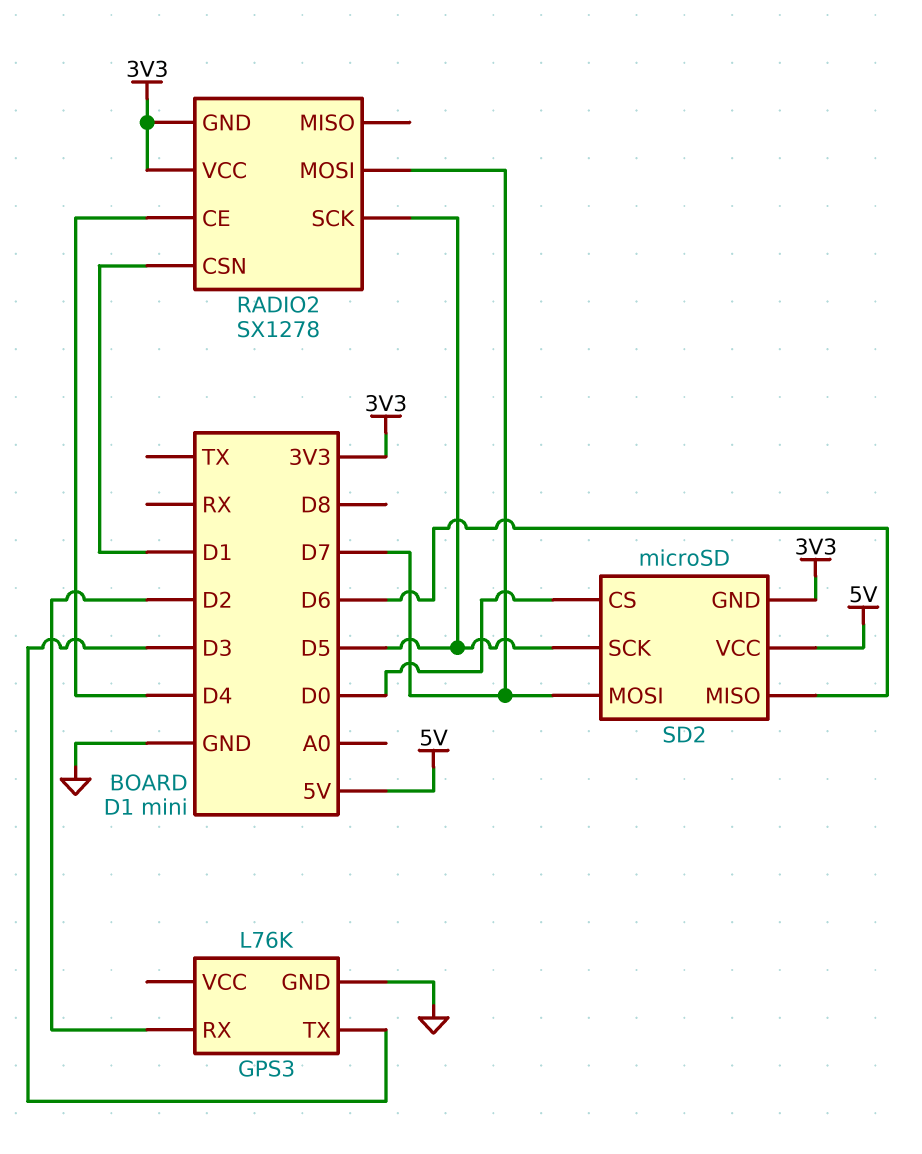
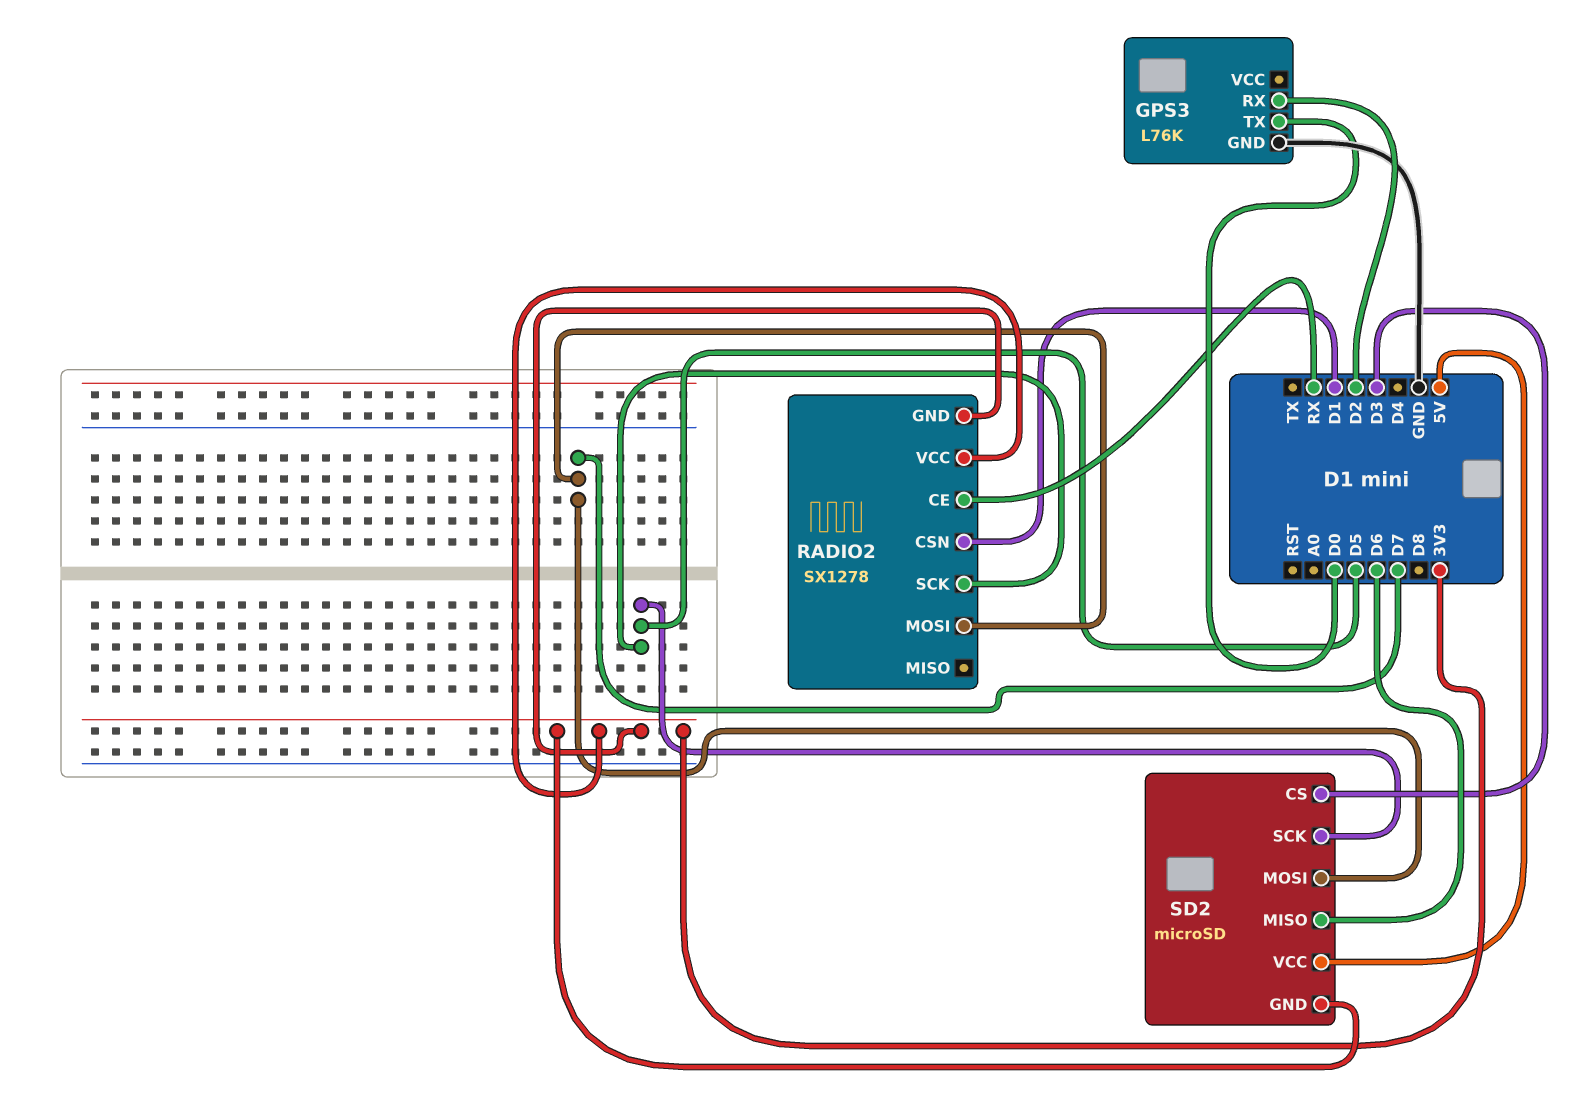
GPS3 pin TX: D3 -> D0
RADIO2 pin CE: D4 -> RX
SD2 pin CS: D0 -> D3

